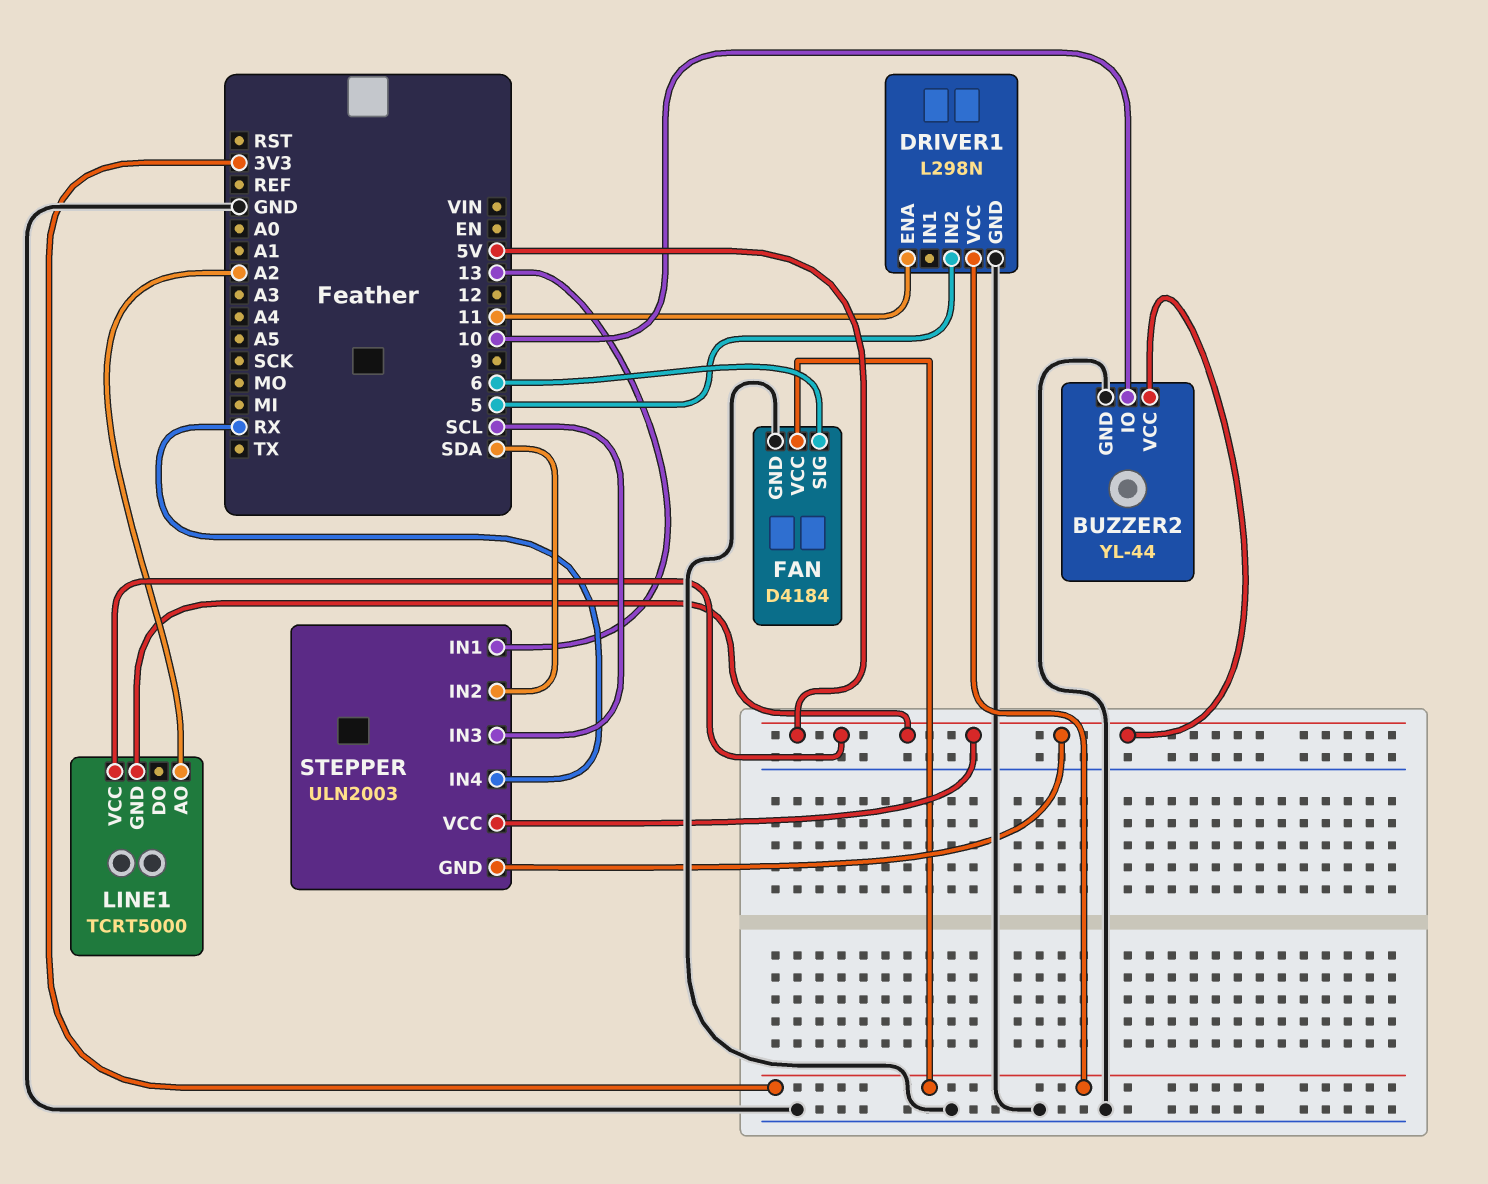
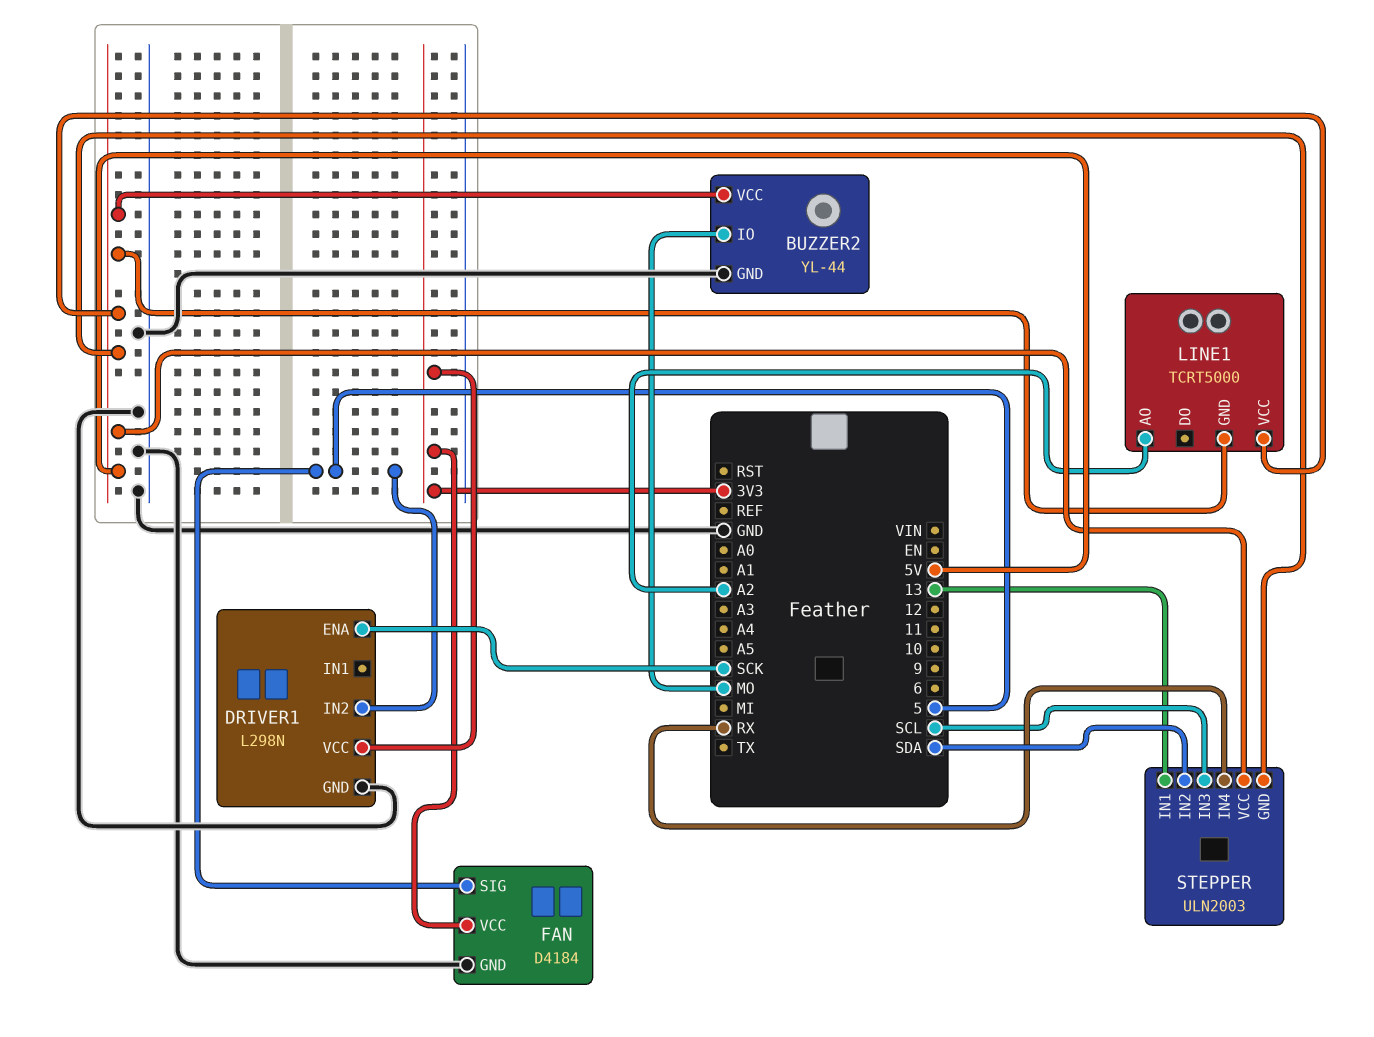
BUZZER2 pin IO: 10 -> MO
DRIVER1 pin ENA: 11 -> SCK
FAN pin SIG: 6 -> 5

